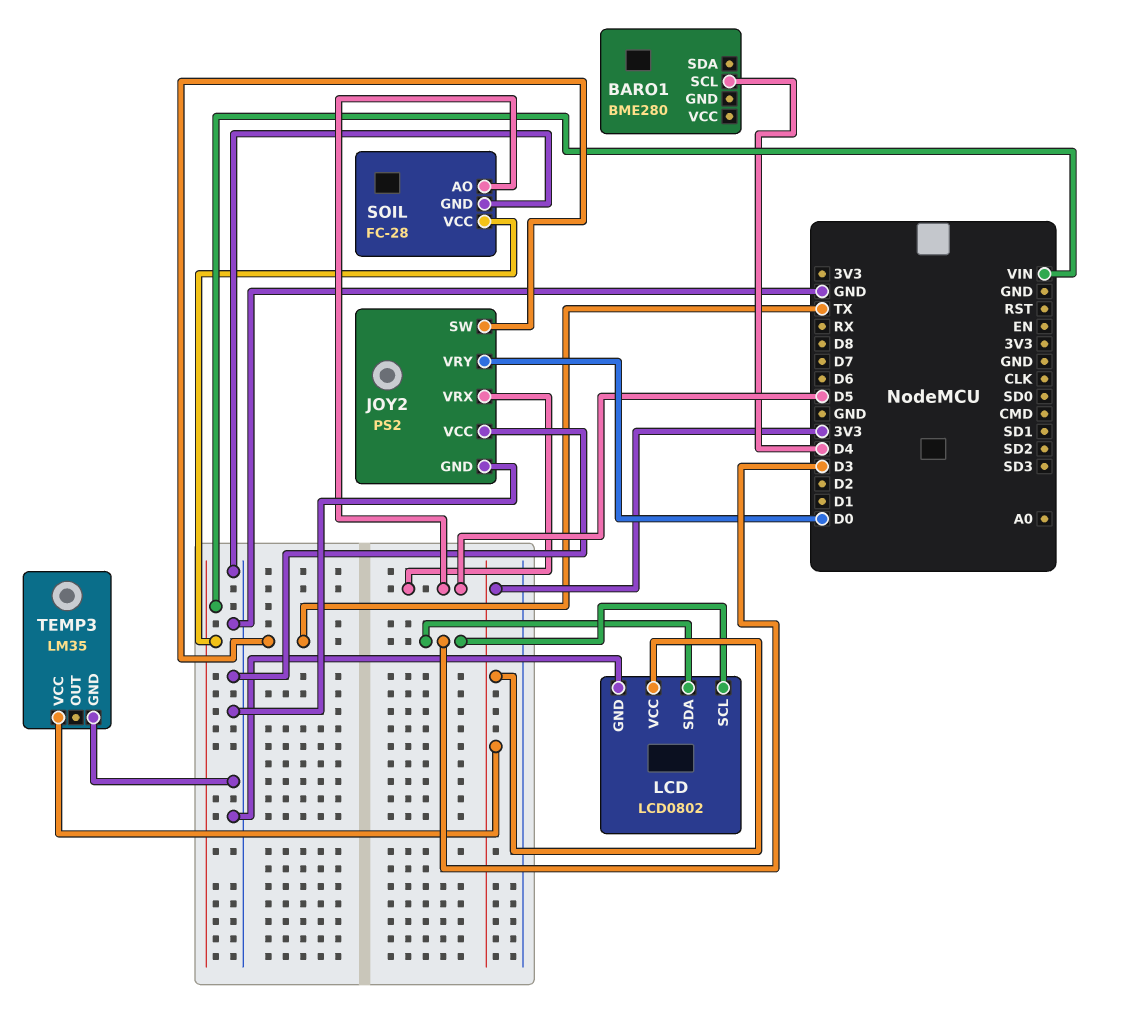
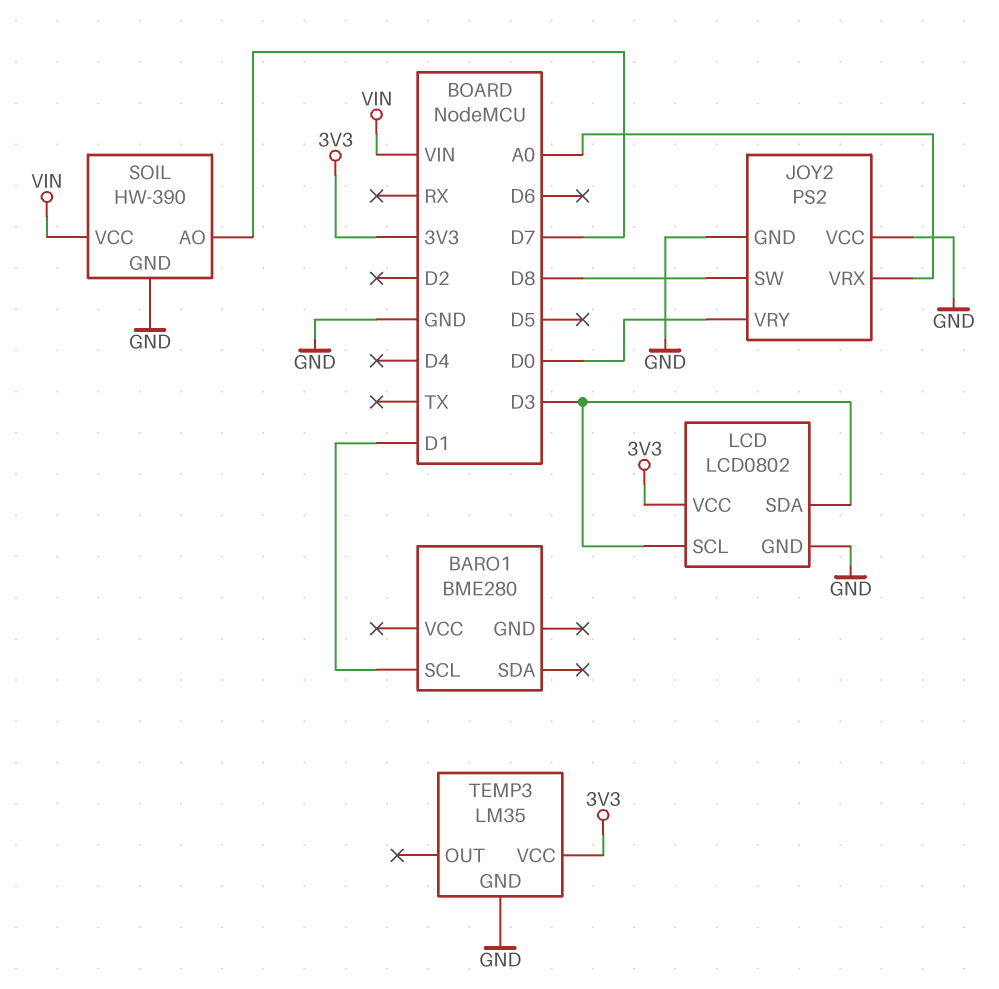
BARO1 pin SCL: D4 -> D1
JOY2 pin SW: TX -> D8
JOY2 pin VRX: D5 -> A0
SOIL: FC-28 -> HW-390
SOIL pin AO: D5 -> D7

